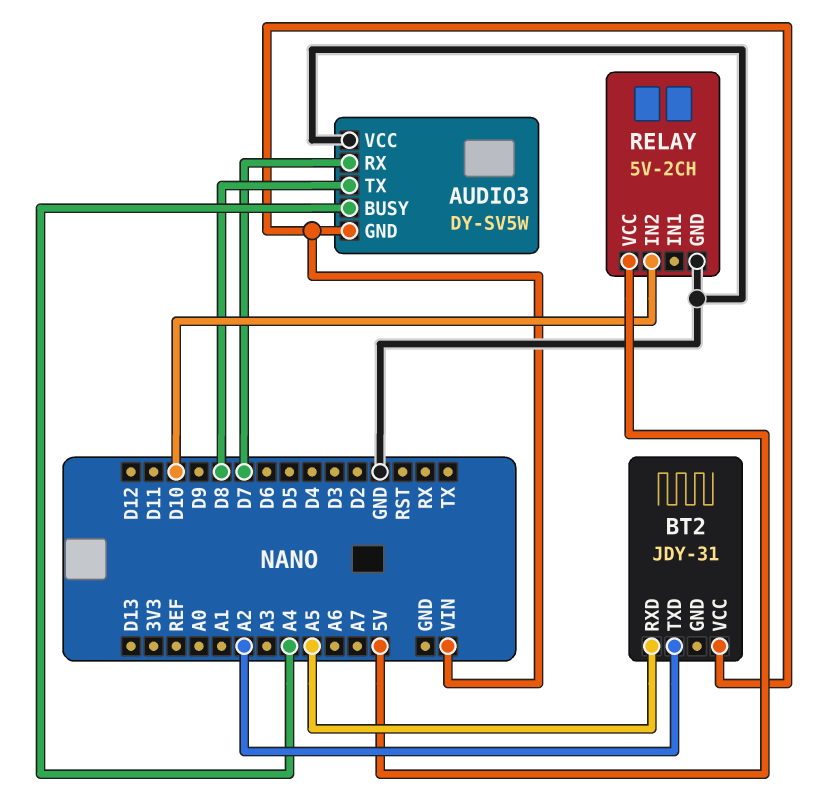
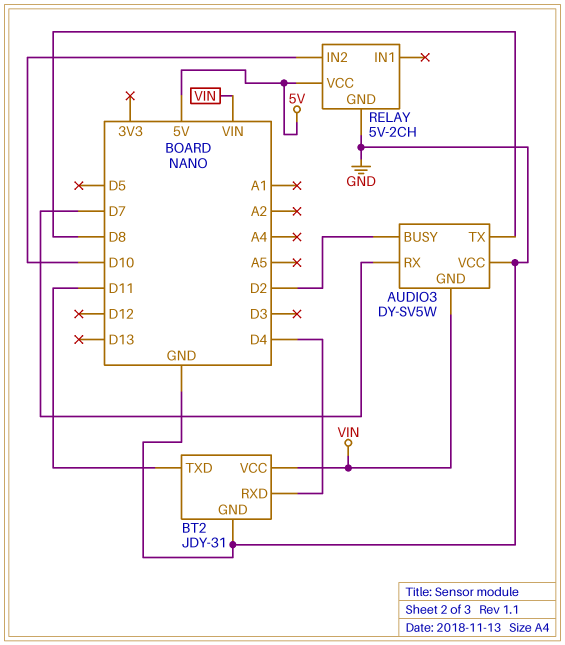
AUDIO3 pin BUSY: A4 -> D2
BT2 pin GND: none -> GND
BT2 pin RXD: A5 -> D4
BT2 pin TXD: A2 -> D11

